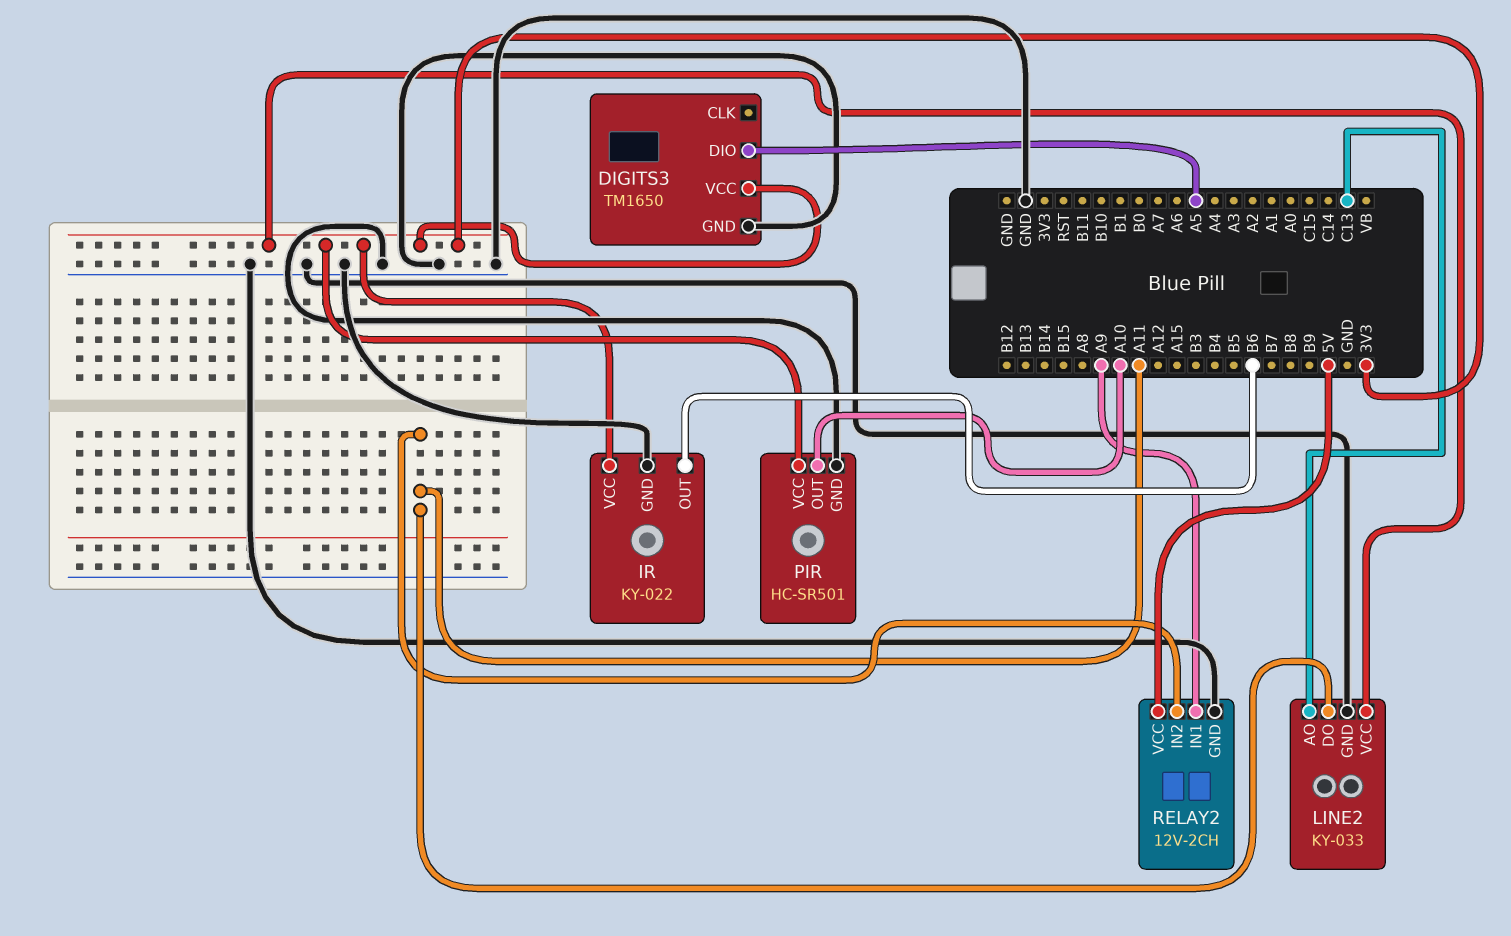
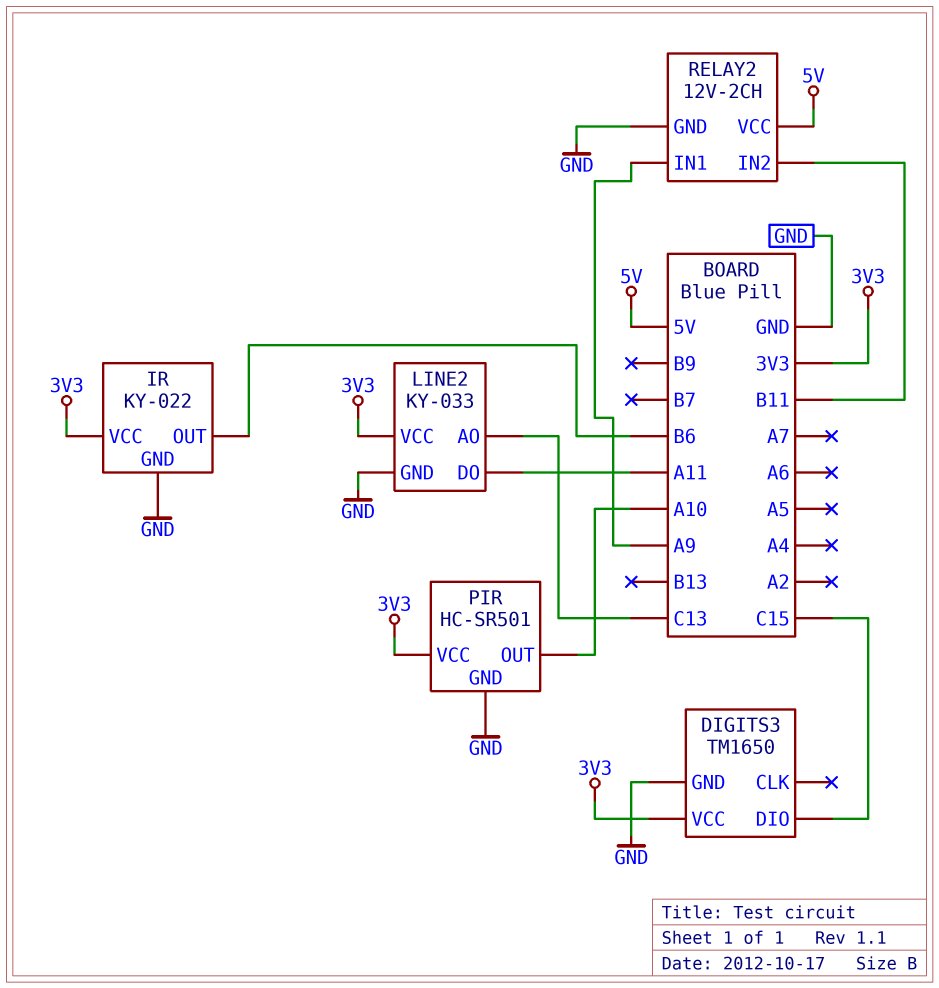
DIGITS3 pin DIO: A5 -> C15
RELAY2 pin IN2: A11 -> B11

